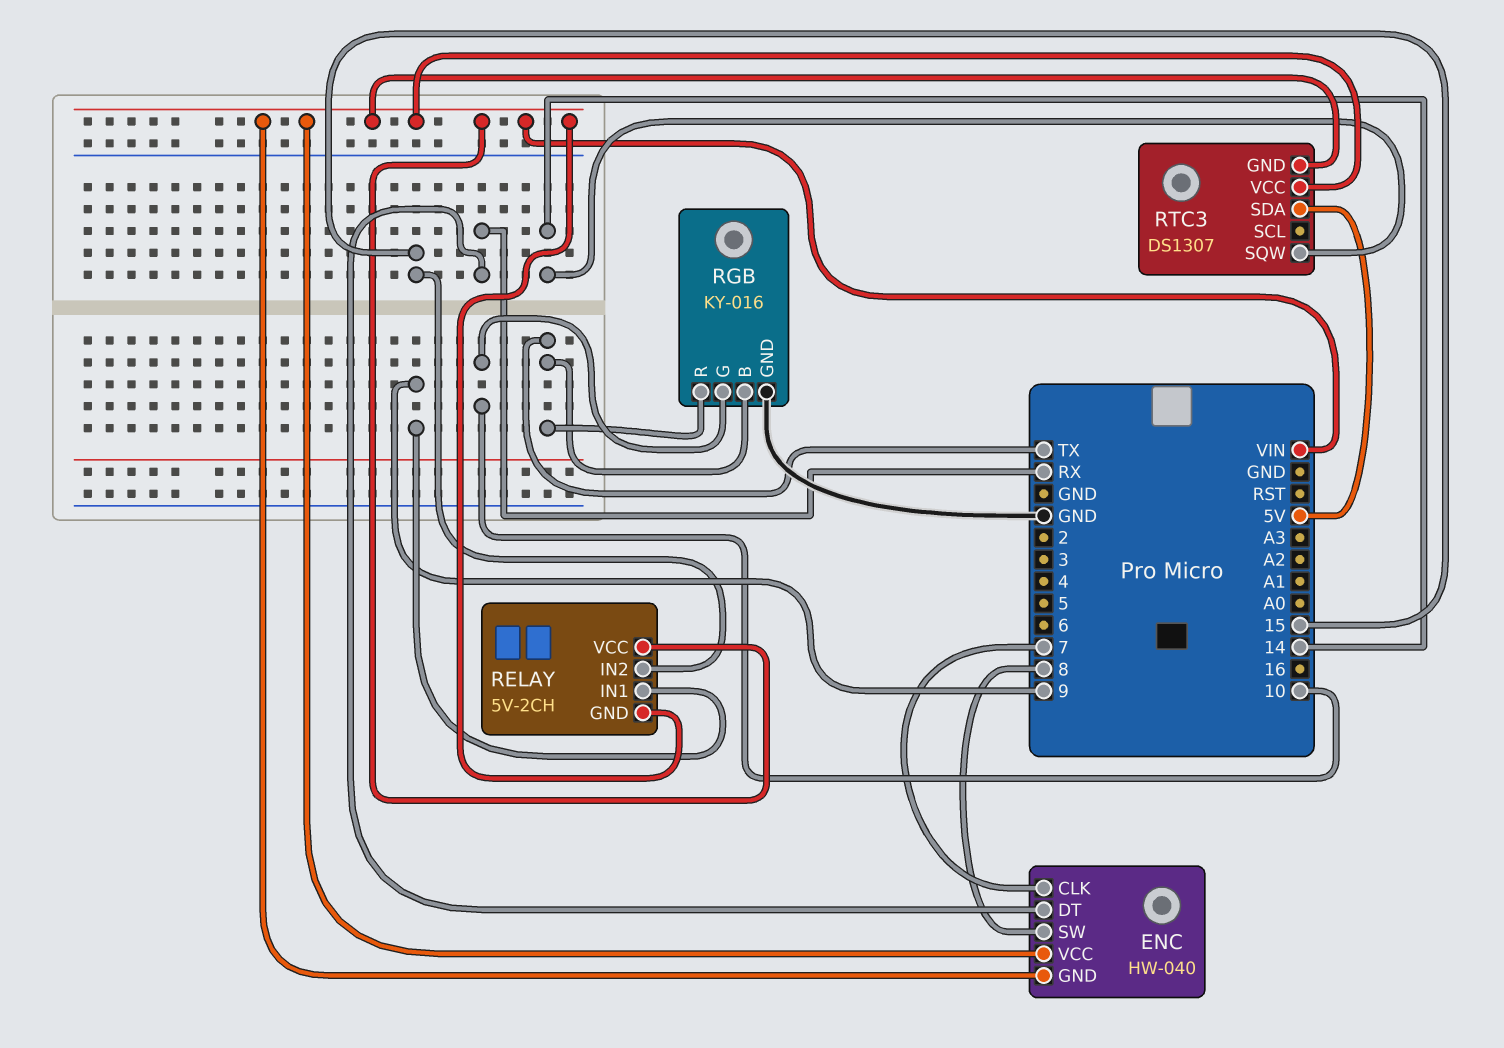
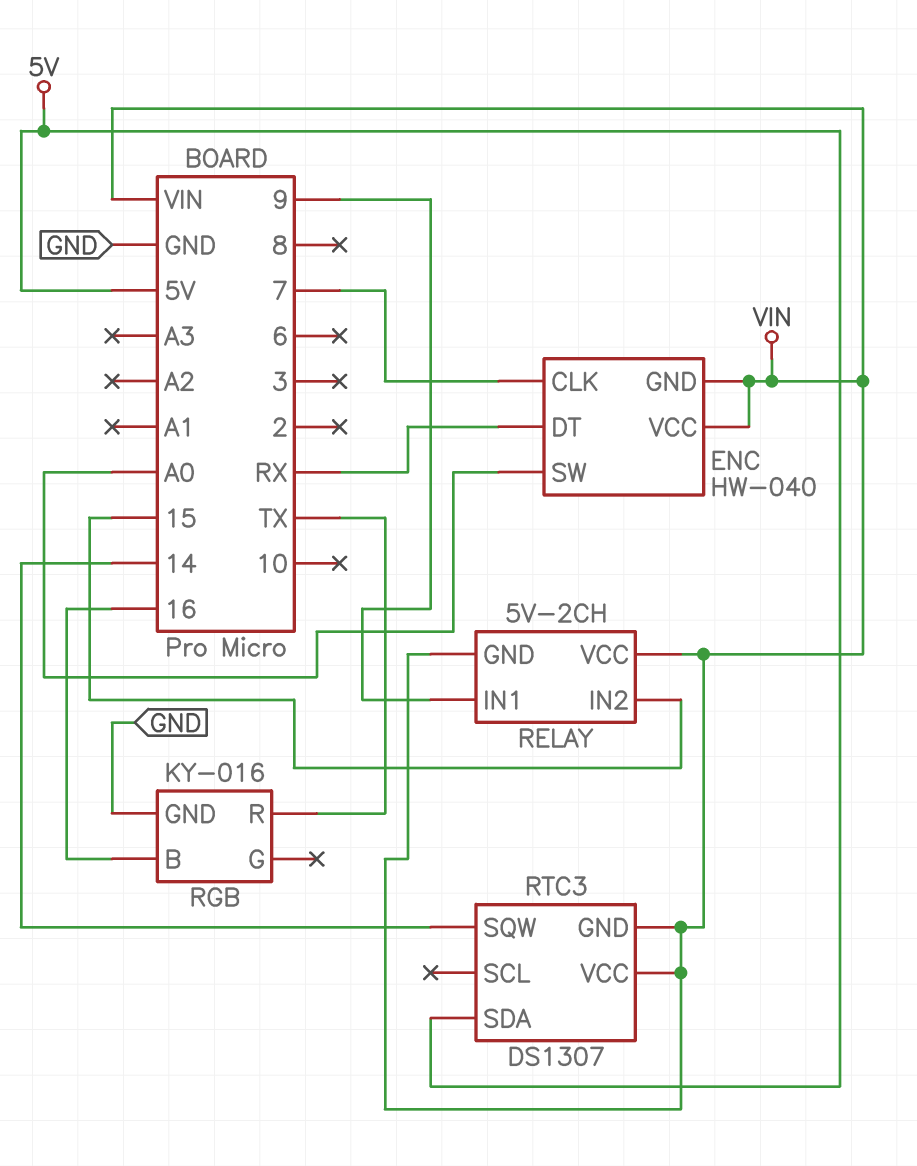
ENC pin SW: 8 -> A0
RGB pin B: TX -> 16
RGB pin G: 10 -> none

